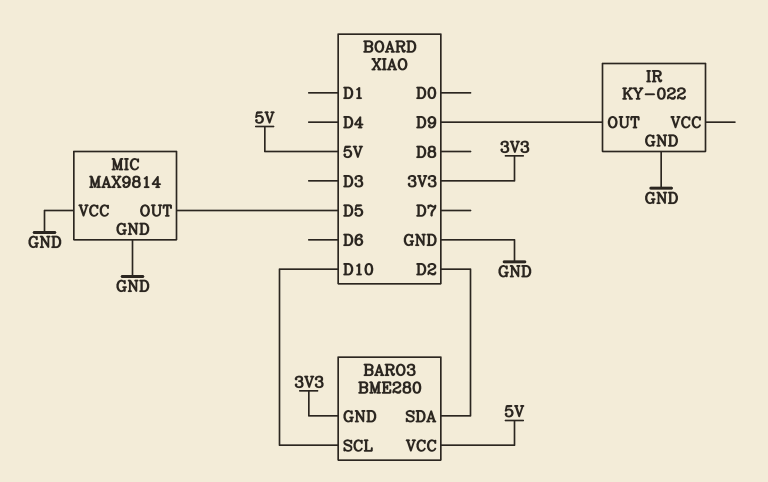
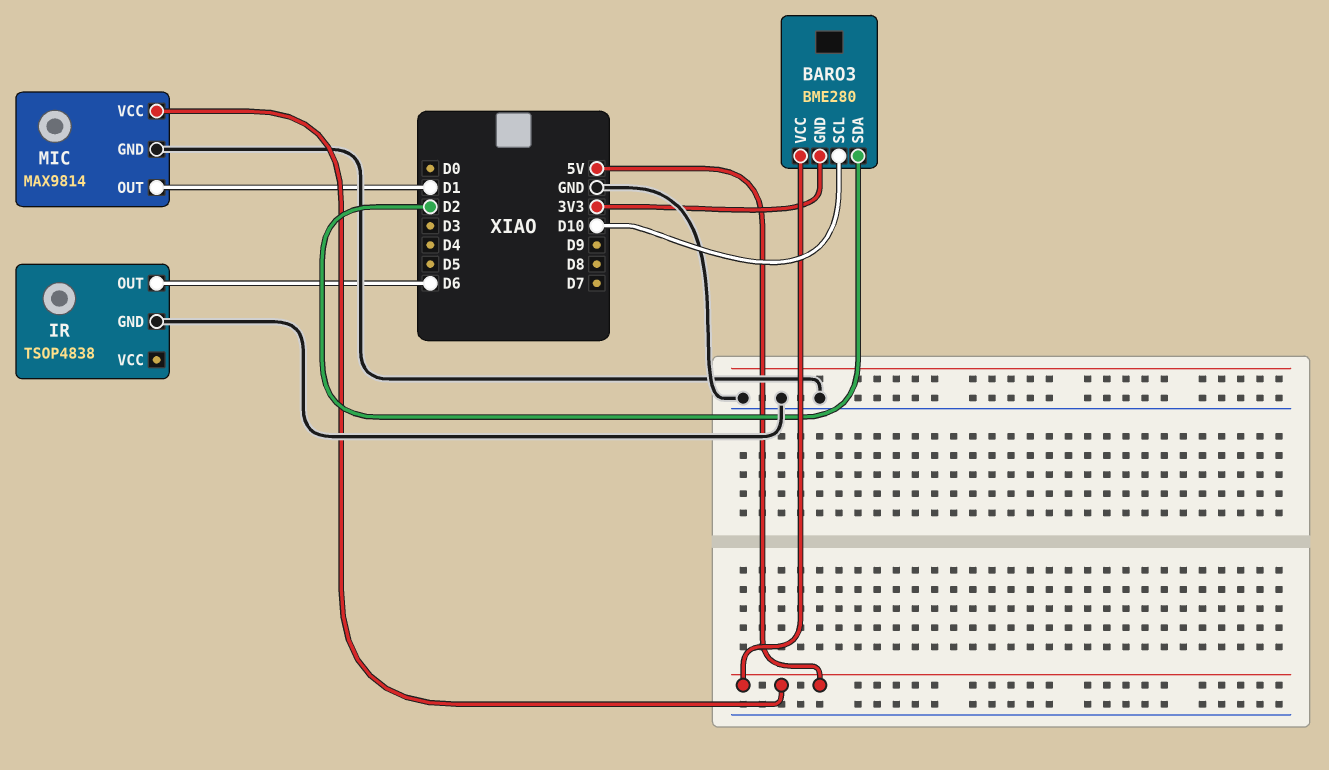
IR: KY-022 -> TSOP4838
IR pin OUT: D9 -> D6
MIC pin OUT: D5 -> D1
MIC pin VCC: GND -> 5V

